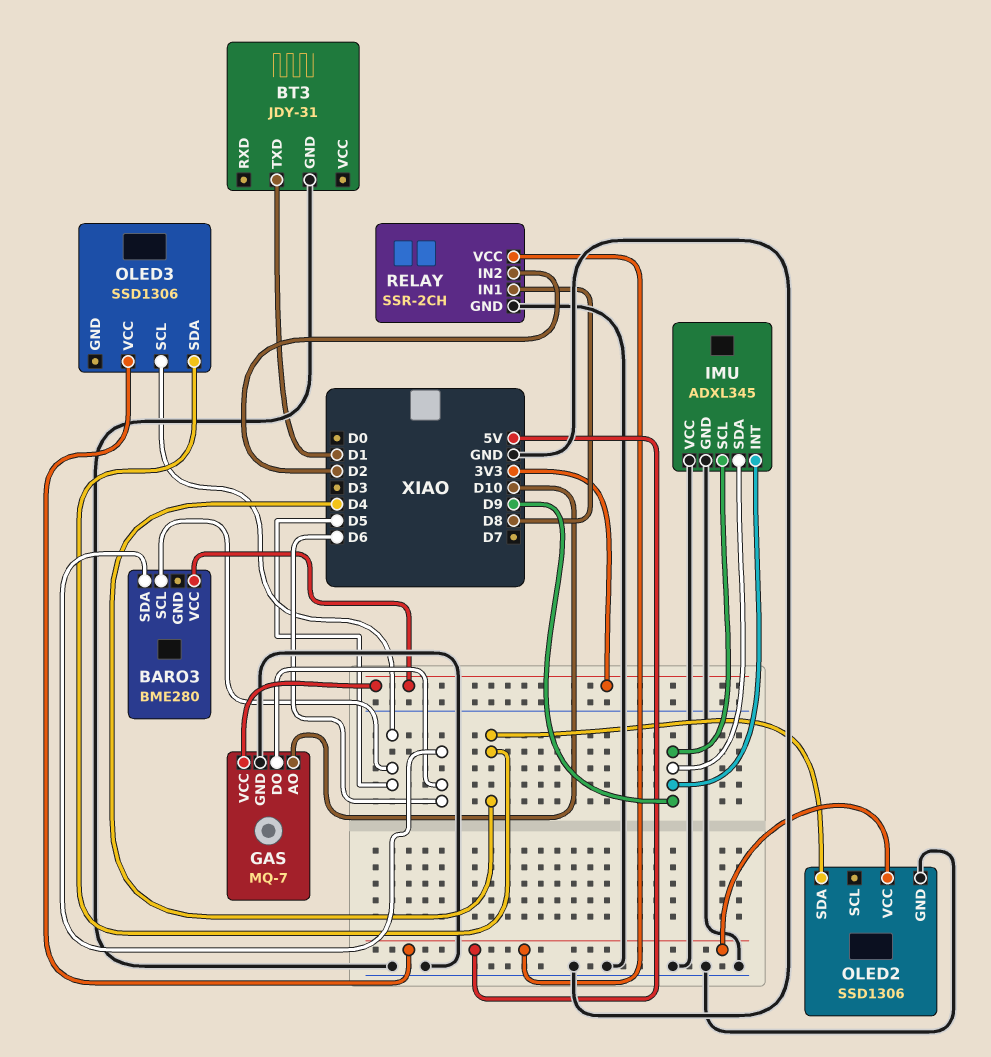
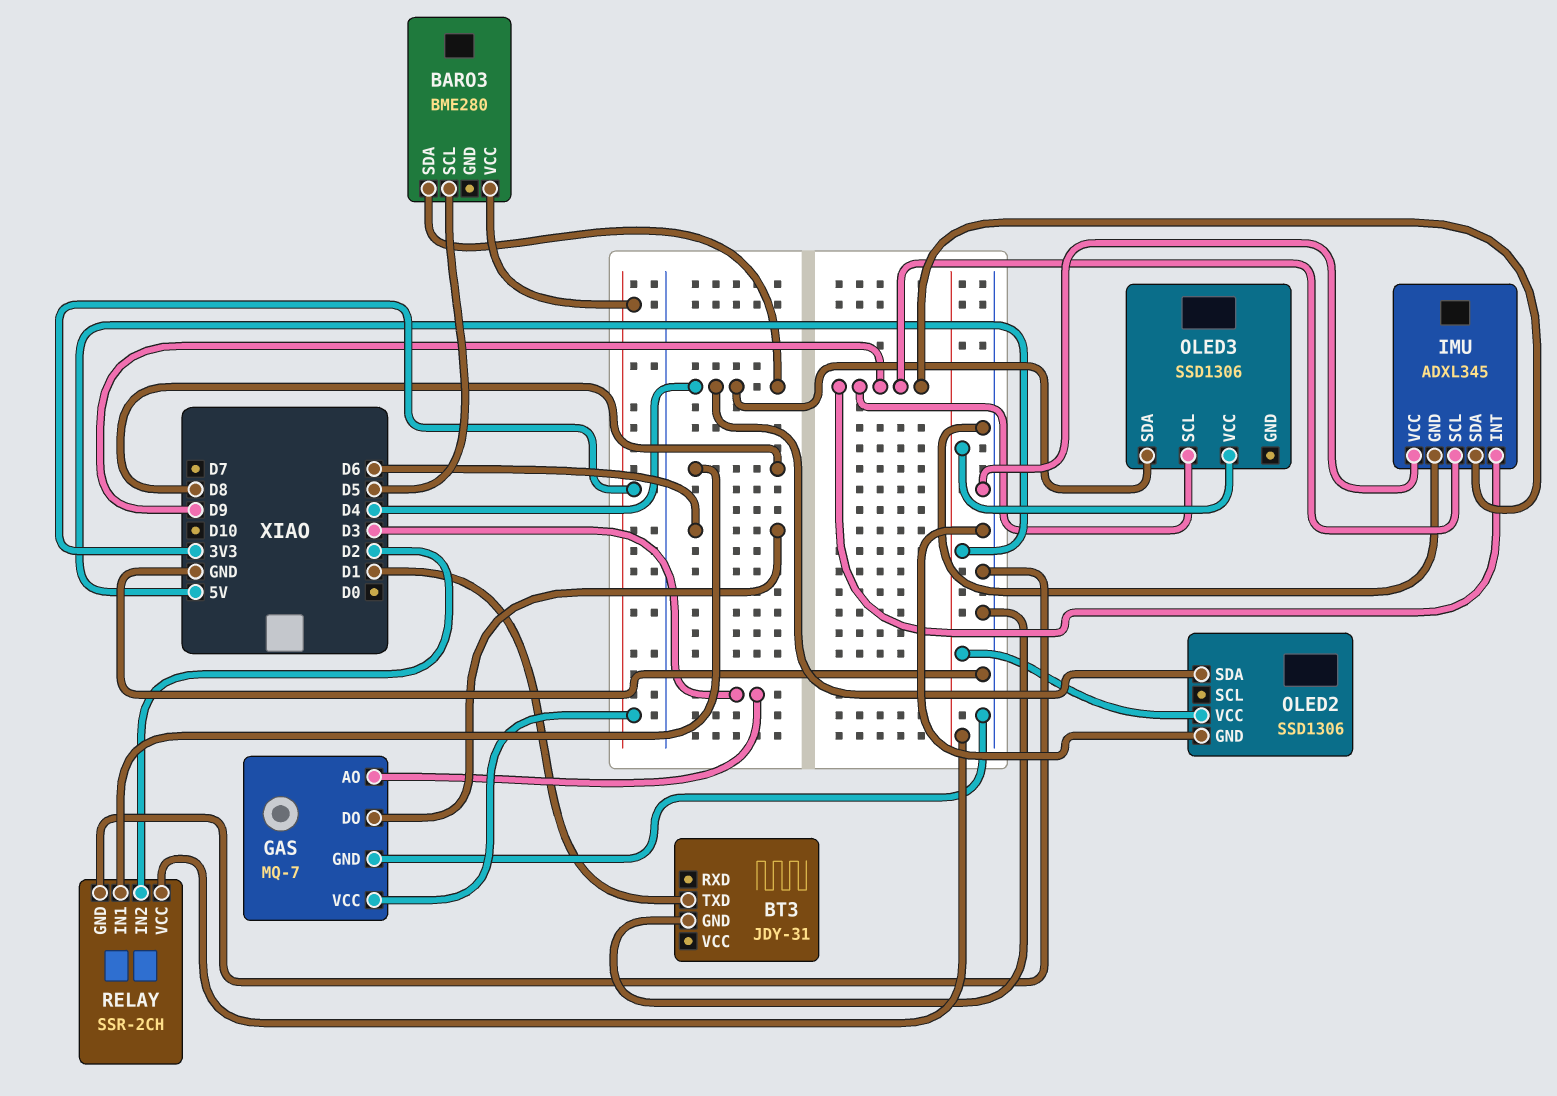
BARO3 pin SDA: D6 -> D4
GAS pin AO: D10 -> D3
OLED3 pin SCL: D5 -> D9

